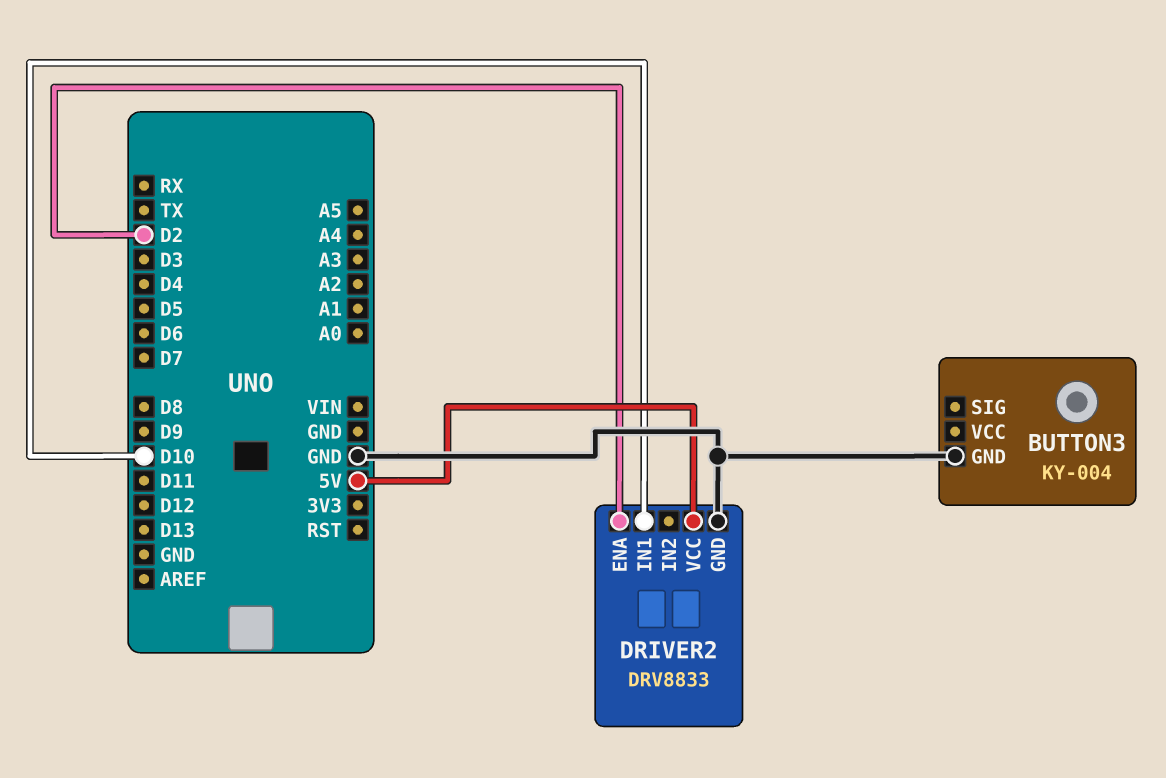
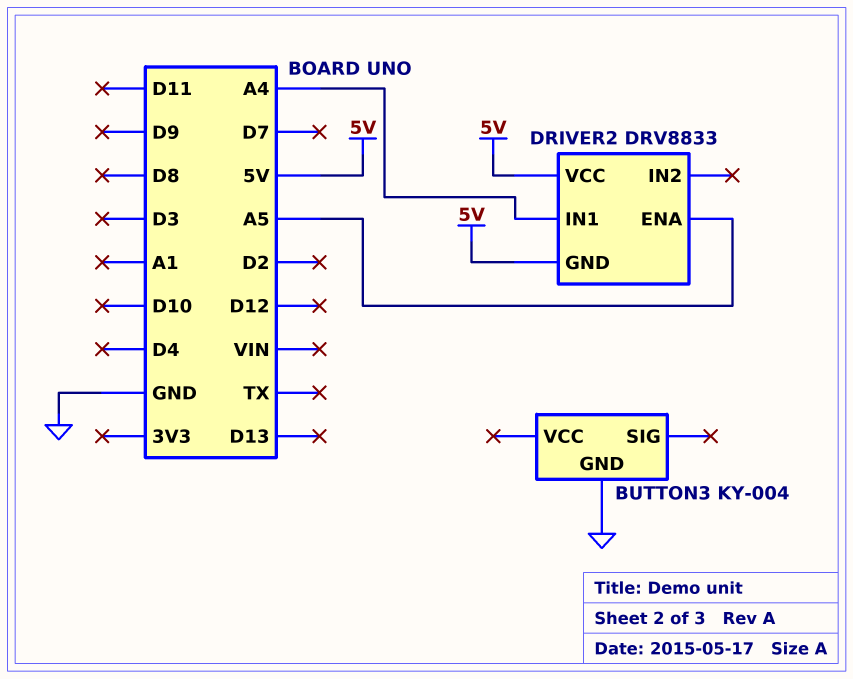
DRIVER2 pin ENA: D2 -> A5
DRIVER2 pin GND: GND -> 5V
DRIVER2 pin IN1: D10 -> A4

